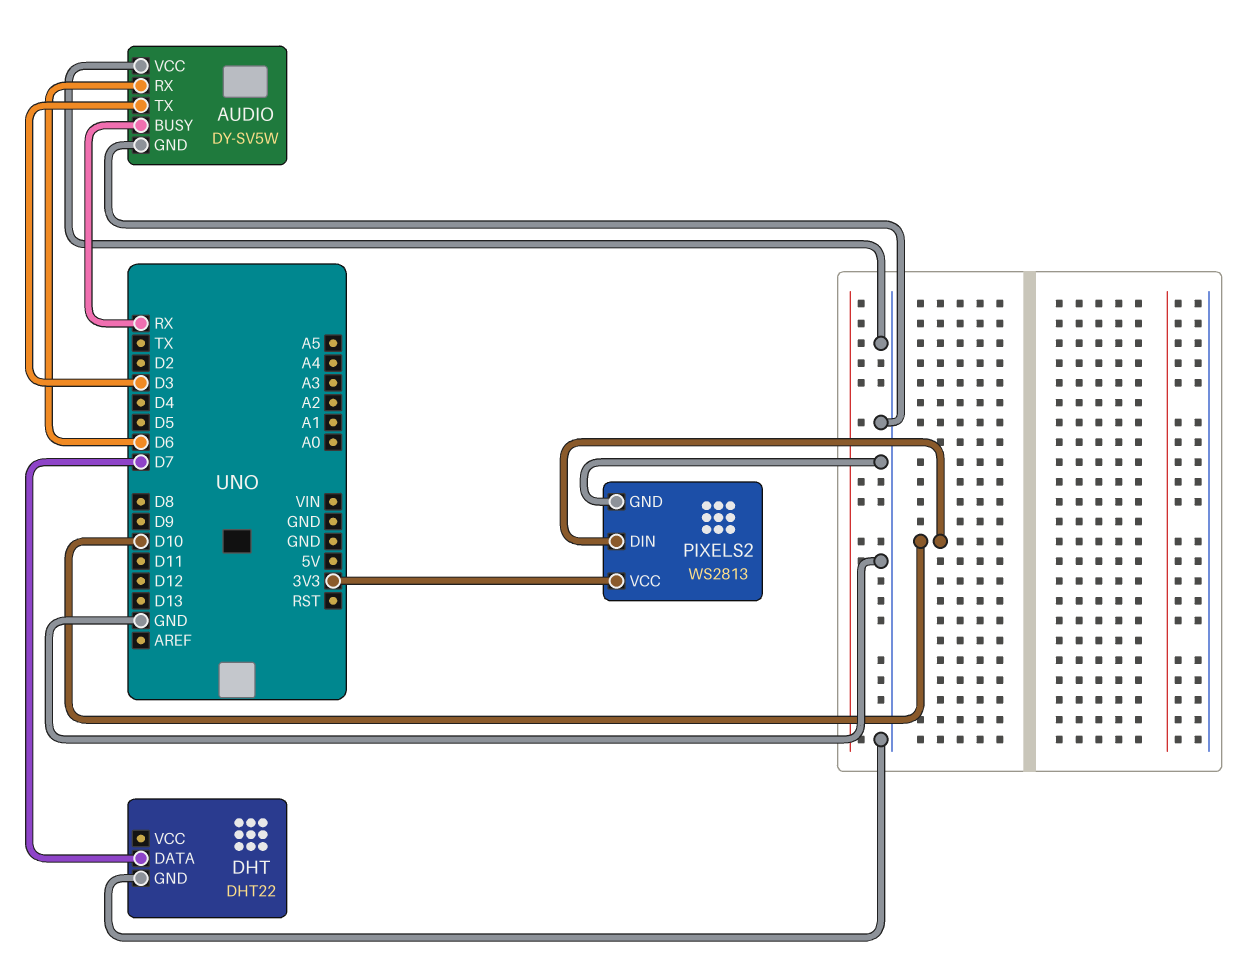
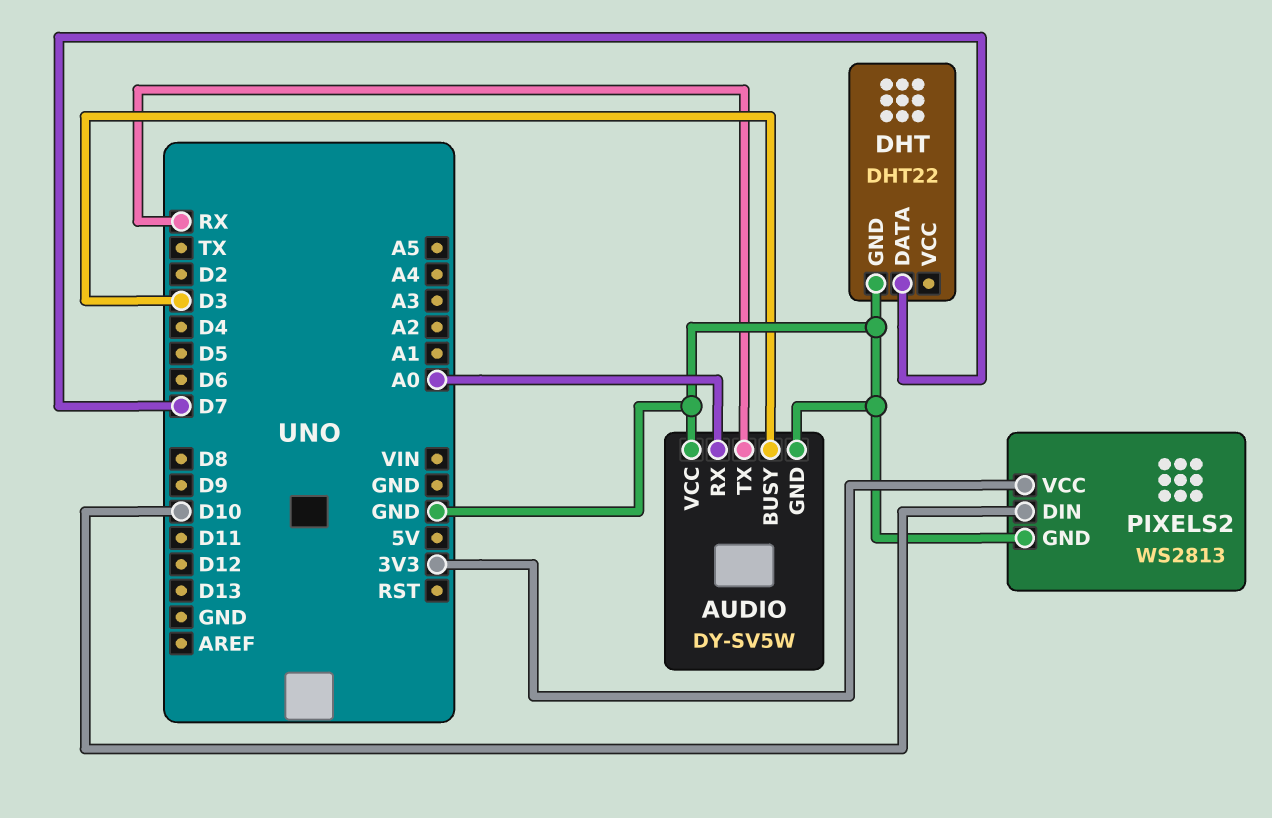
AUDIO pin BUSY: RX -> D3
AUDIO pin RX: D6 -> A0
AUDIO pin TX: D3 -> RX

